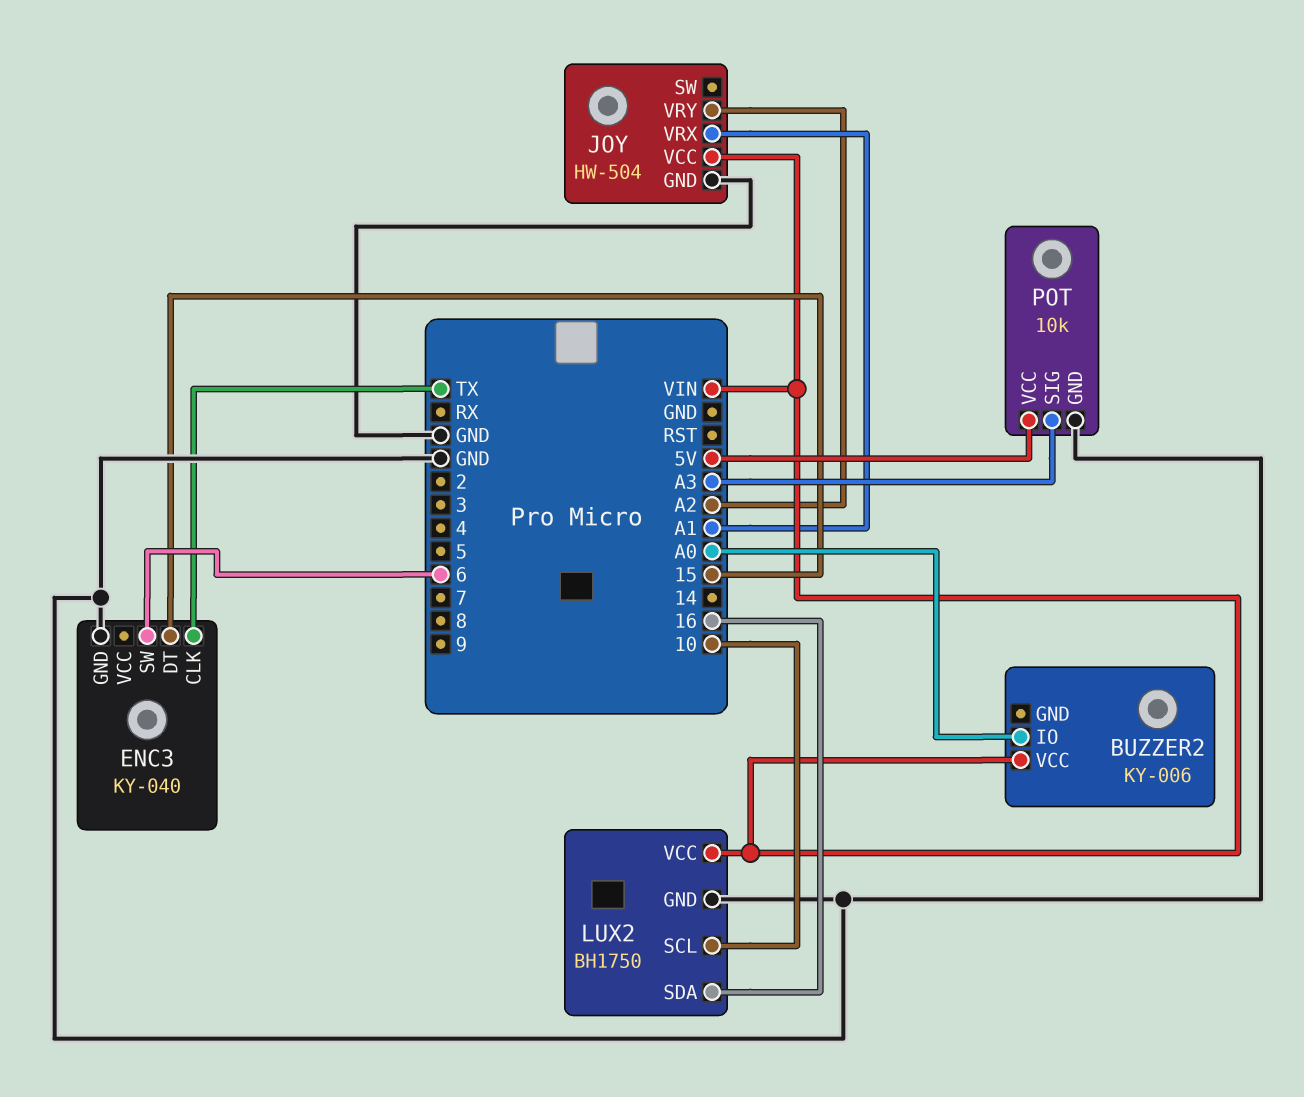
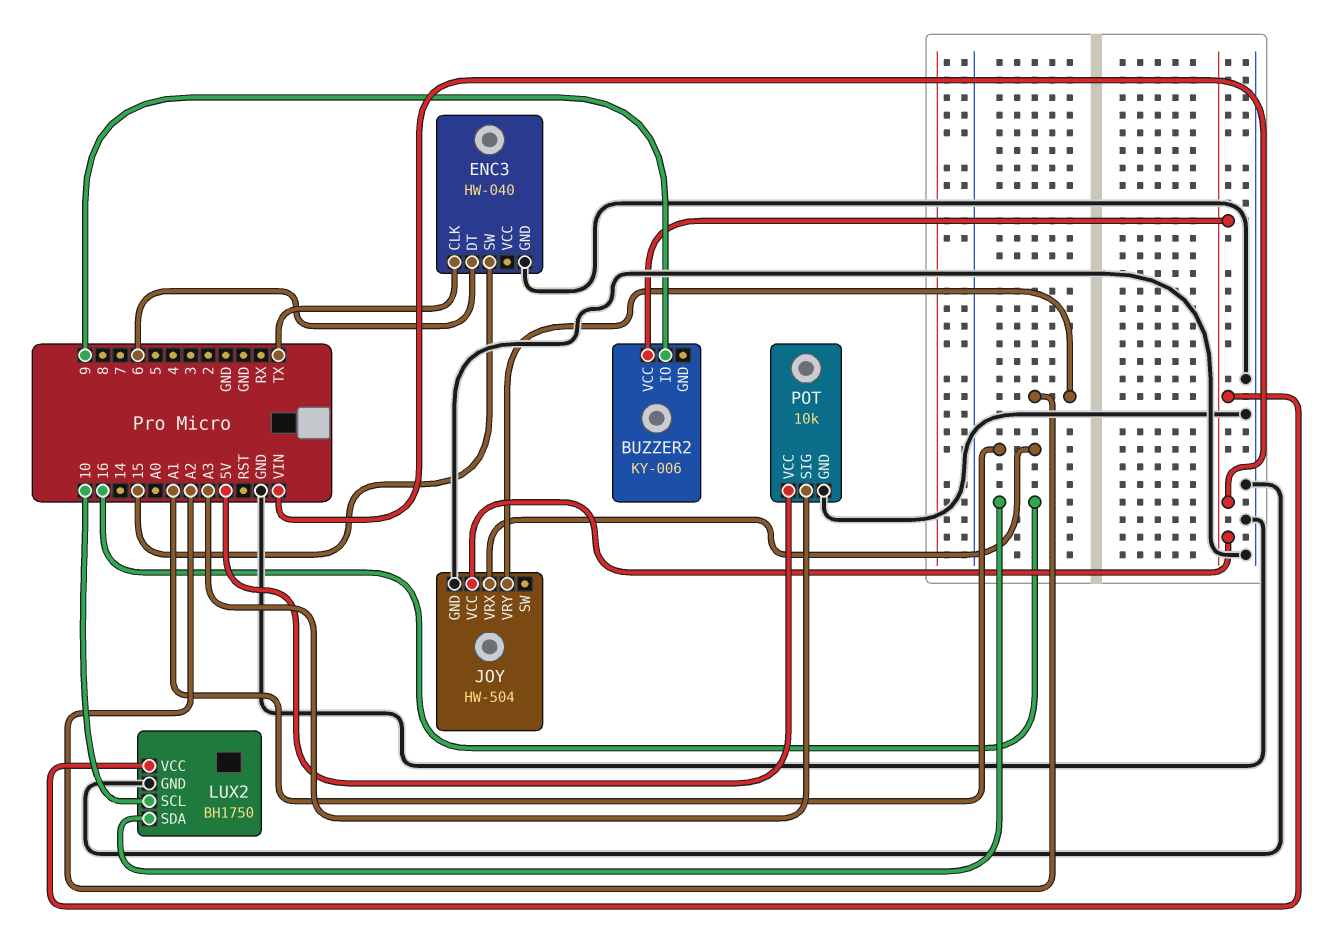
BUZZER2 pin IO: A0 -> 9
ENC3: KY-040 -> HW-040
ENC3 pin DT: 15 -> 6
ENC3 pin SW: 6 -> 15

